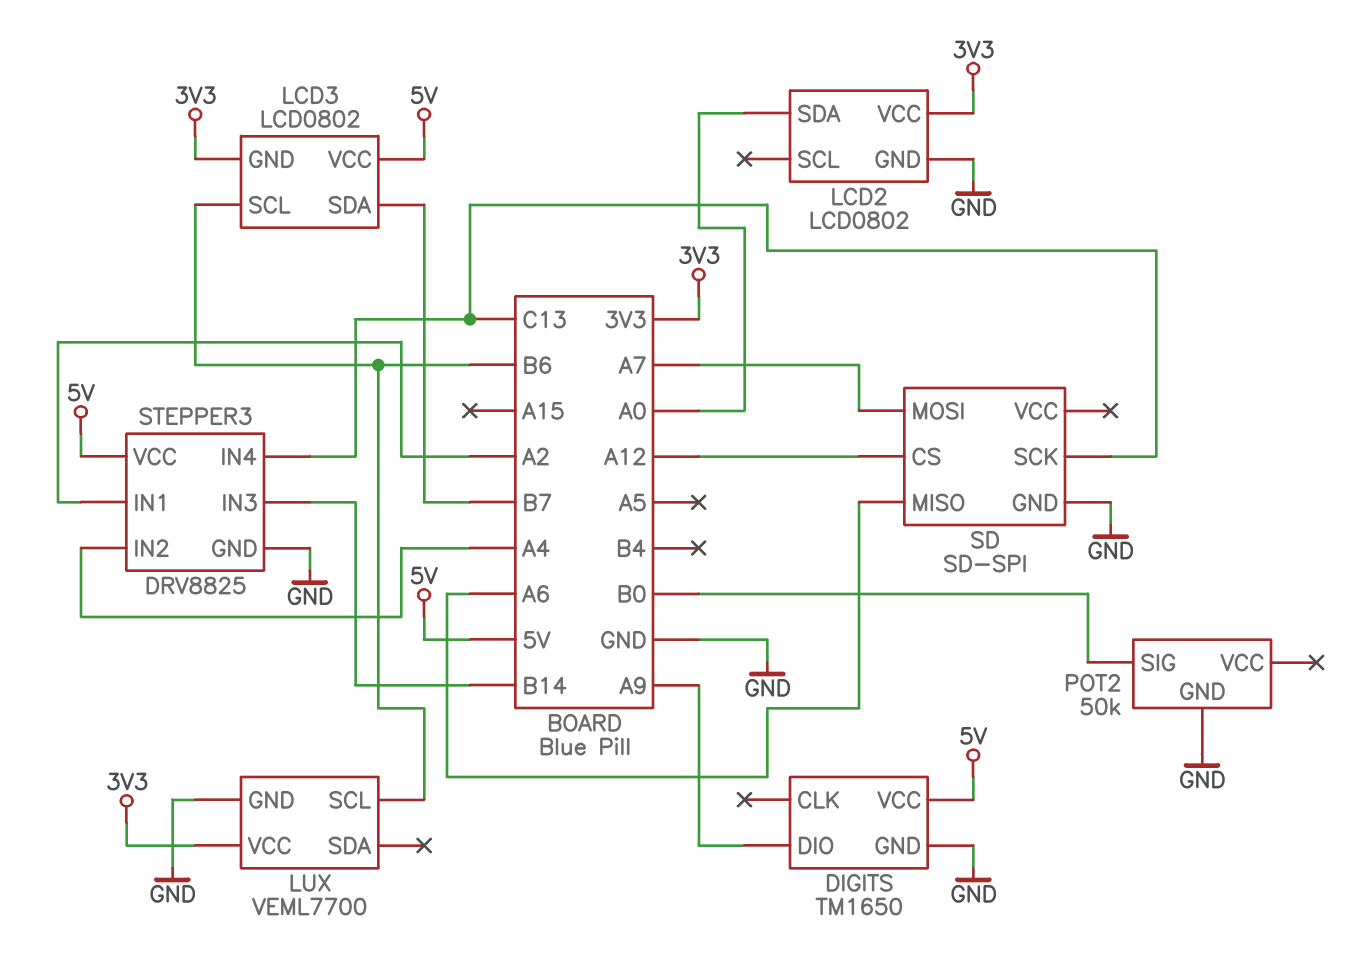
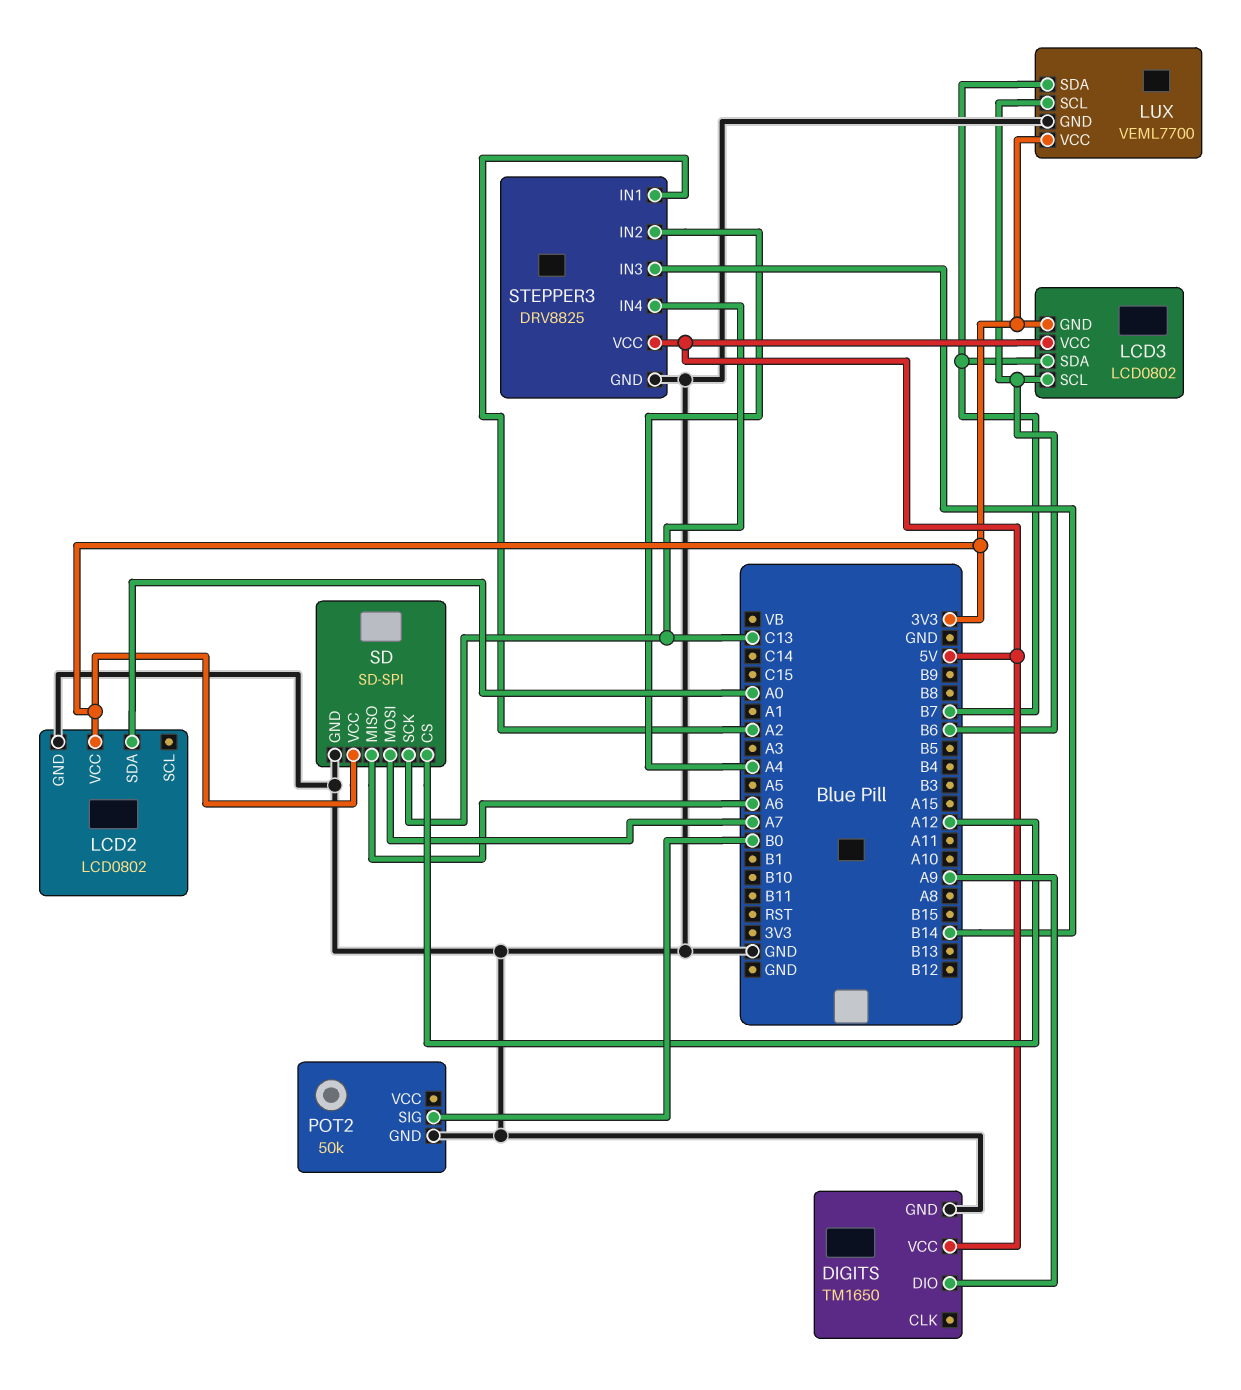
LUX pin SDA: none -> B7
SD pin VCC: none -> 3V3

